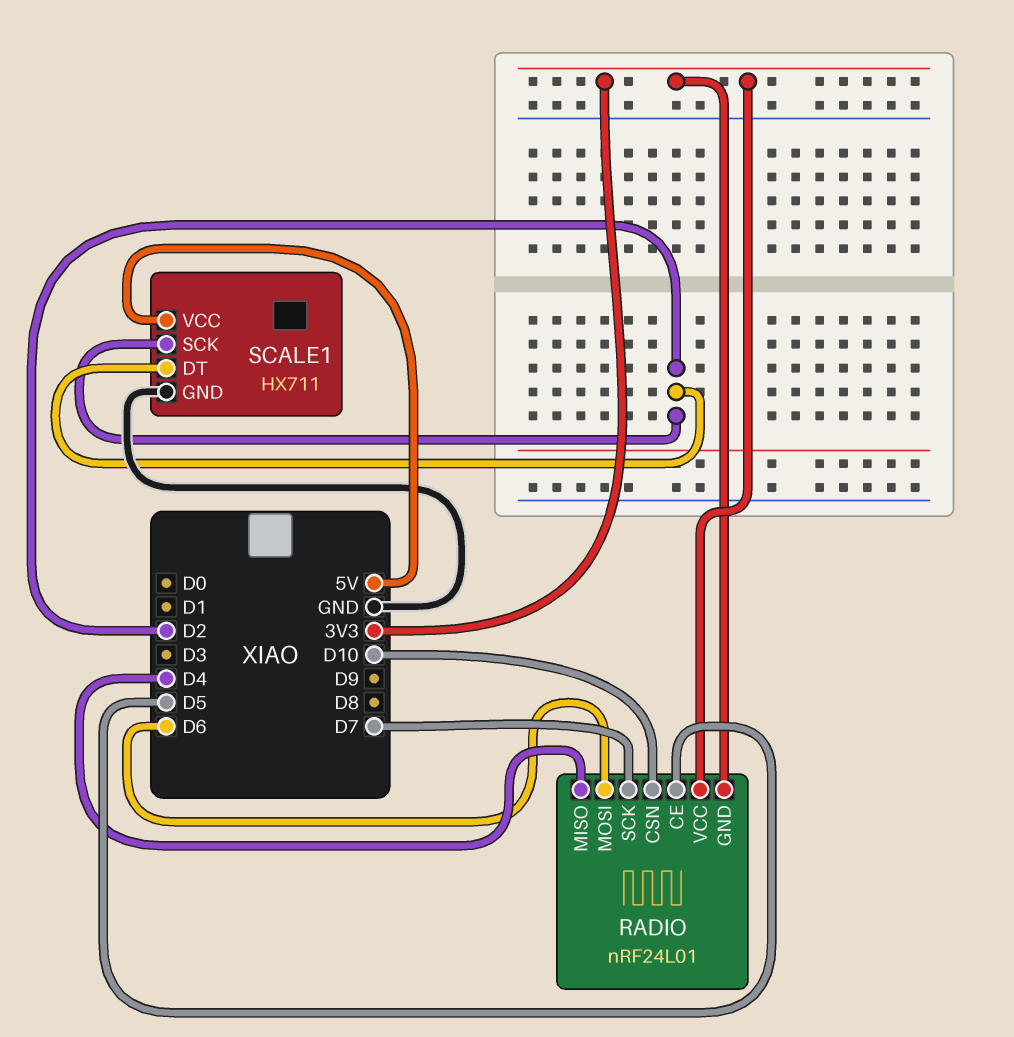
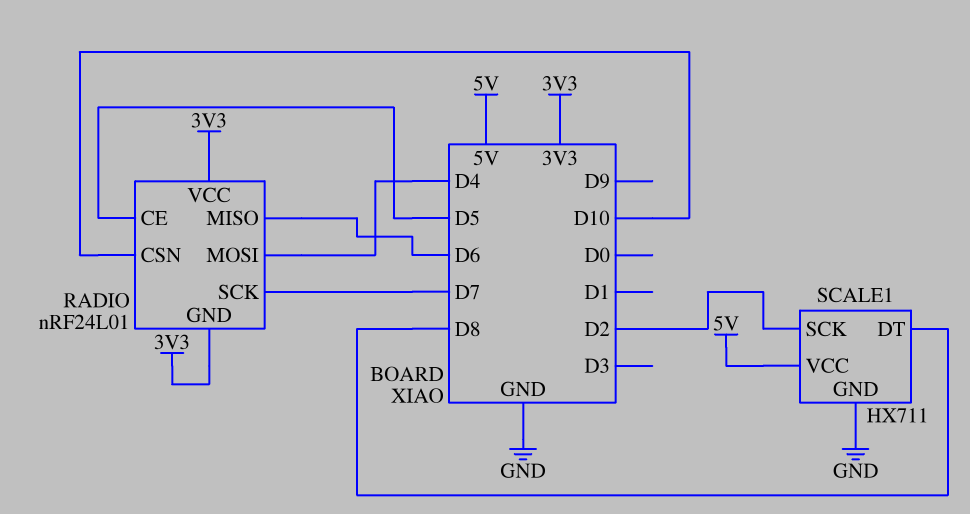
RADIO pin MISO: D4 -> D6
RADIO pin MOSI: D6 -> D4
SCALE1 pin DT: D2 -> D8

